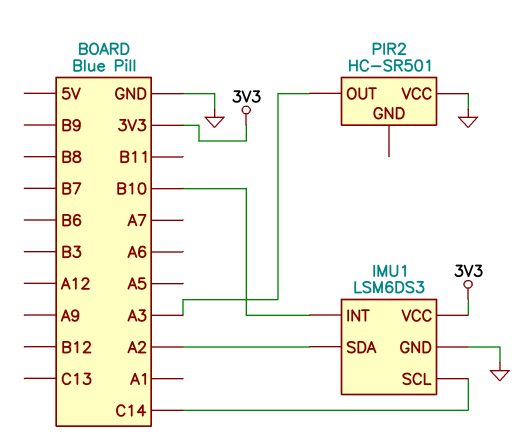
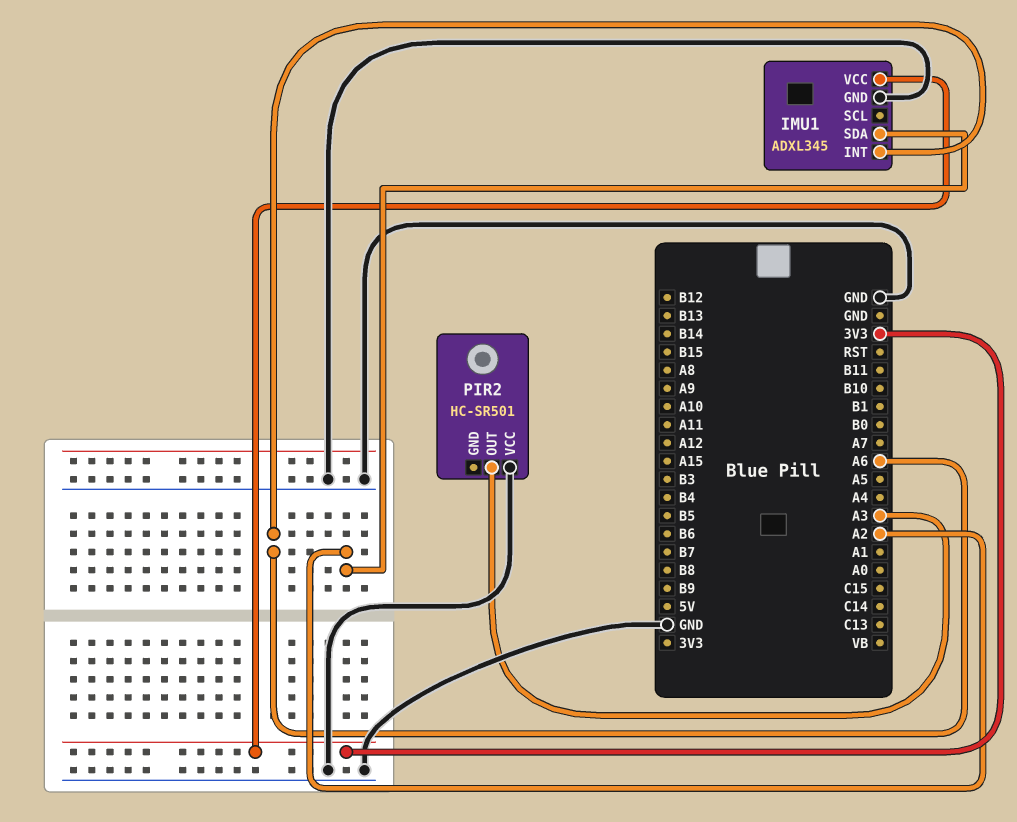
IMU1: LSM6DS3 -> ADXL345
IMU1 pin INT: B10 -> A6
IMU1 pin SCL: C14 -> none

